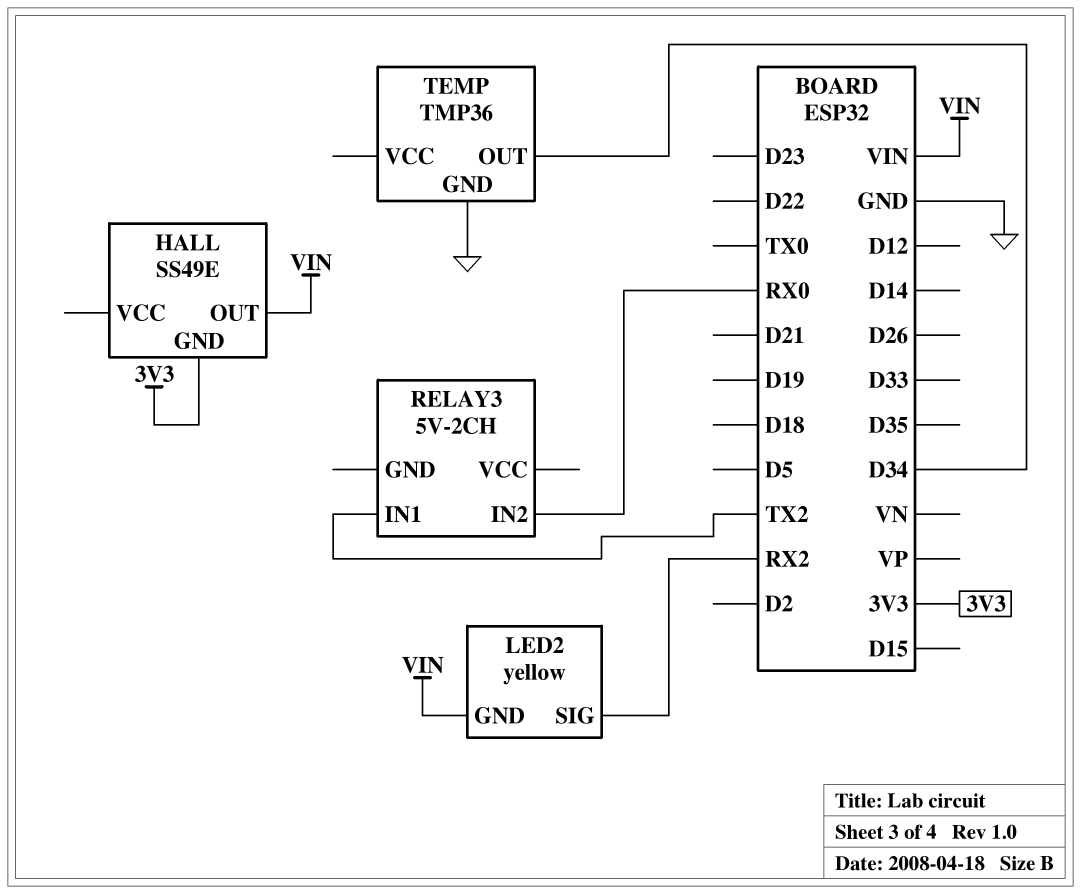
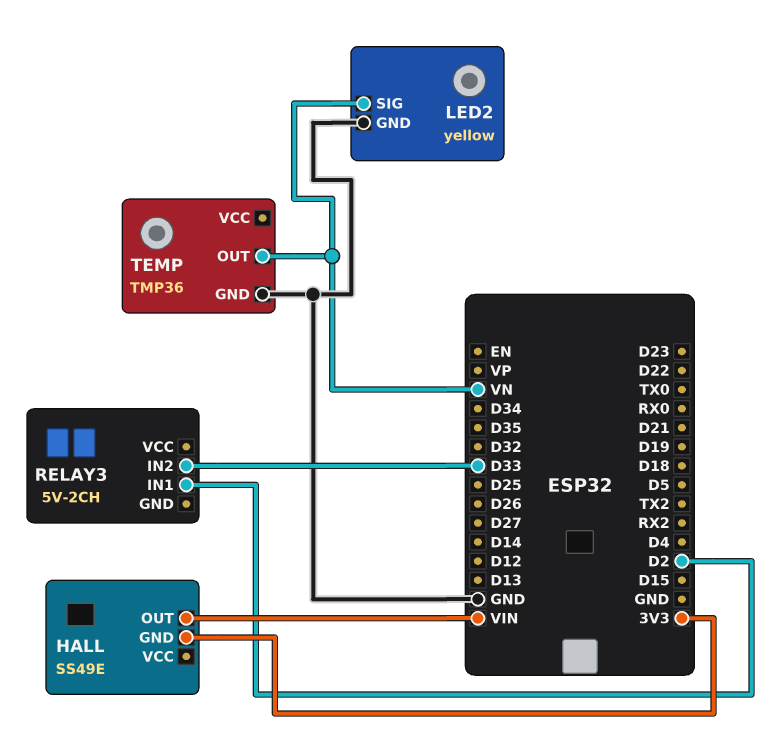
LED2 pin GND: VIN -> GND
LED2 pin SIG: RX2 -> VN
RELAY3 pin IN1: TX2 -> D2
RELAY3 pin IN2: RX0 -> D33
TEMP pin OUT: D34 -> VN

